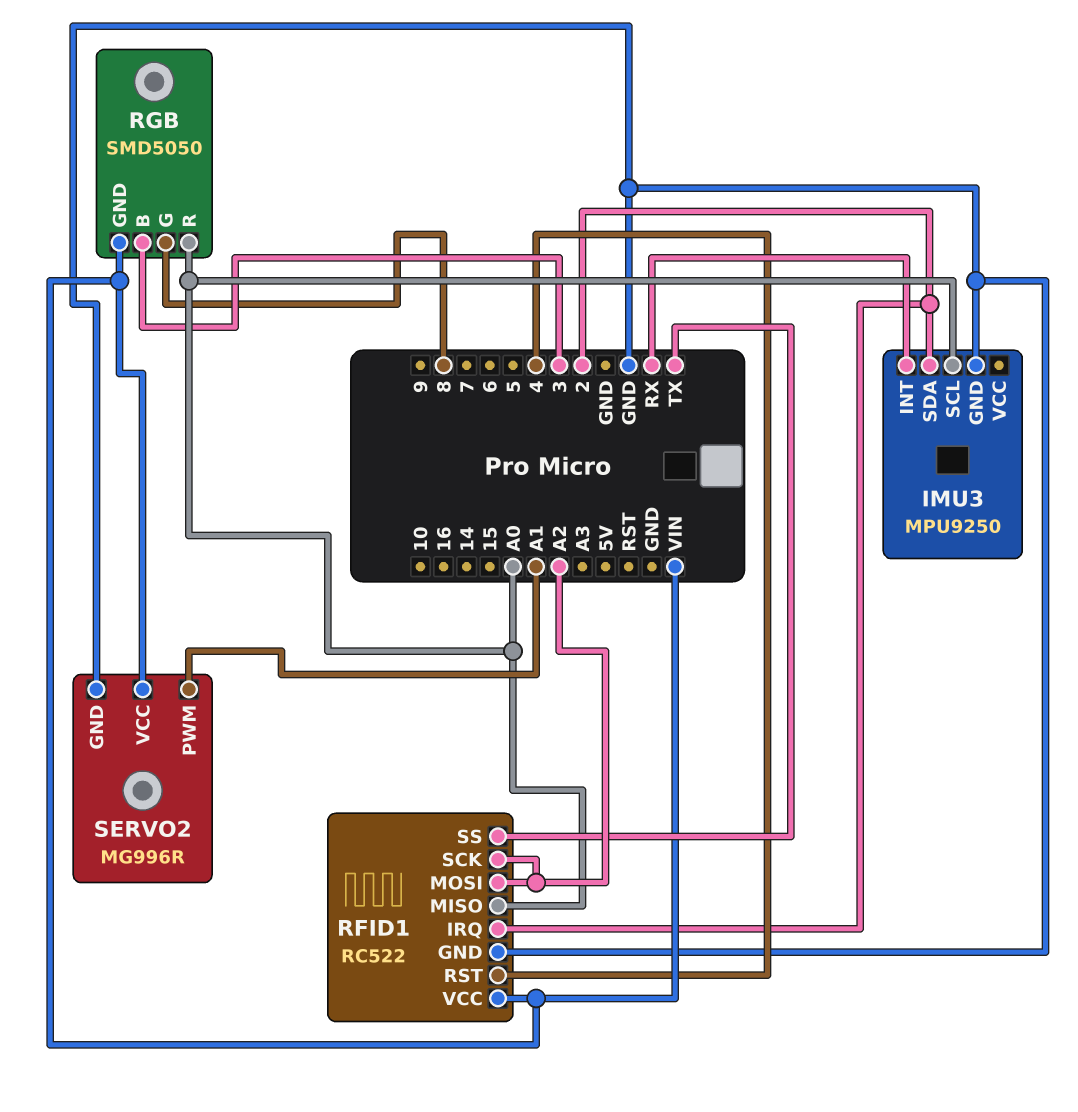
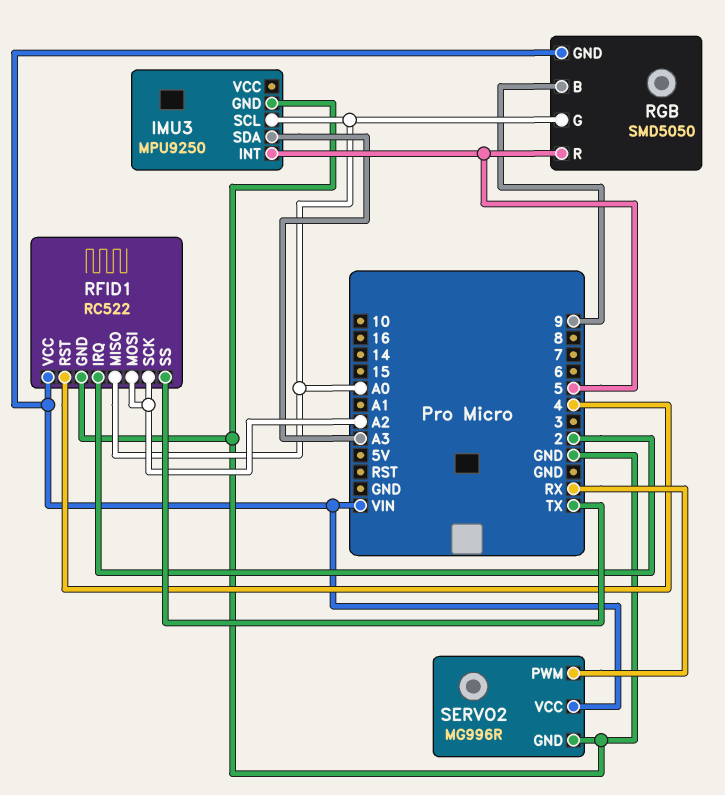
IMU3 pin INT: RX -> 5
IMU3 pin SDA: 2 -> A3
RGB pin B: 3 -> 9
RGB pin G: 8 -> A0
RGB pin R: A0 -> 5
SERVO2 pin PWM: A1 -> RX

